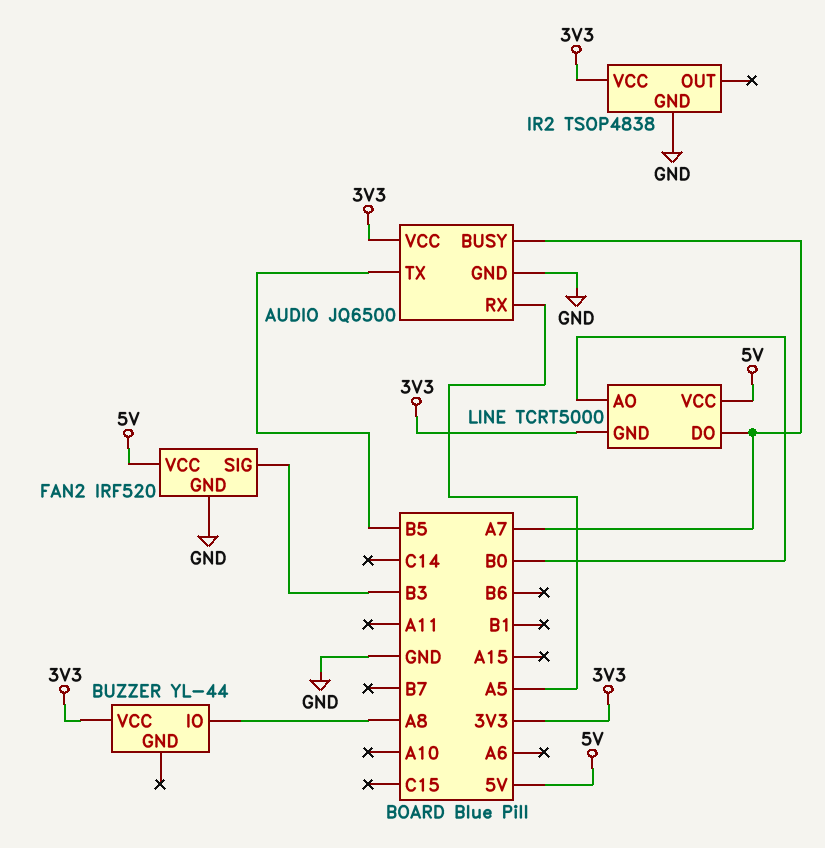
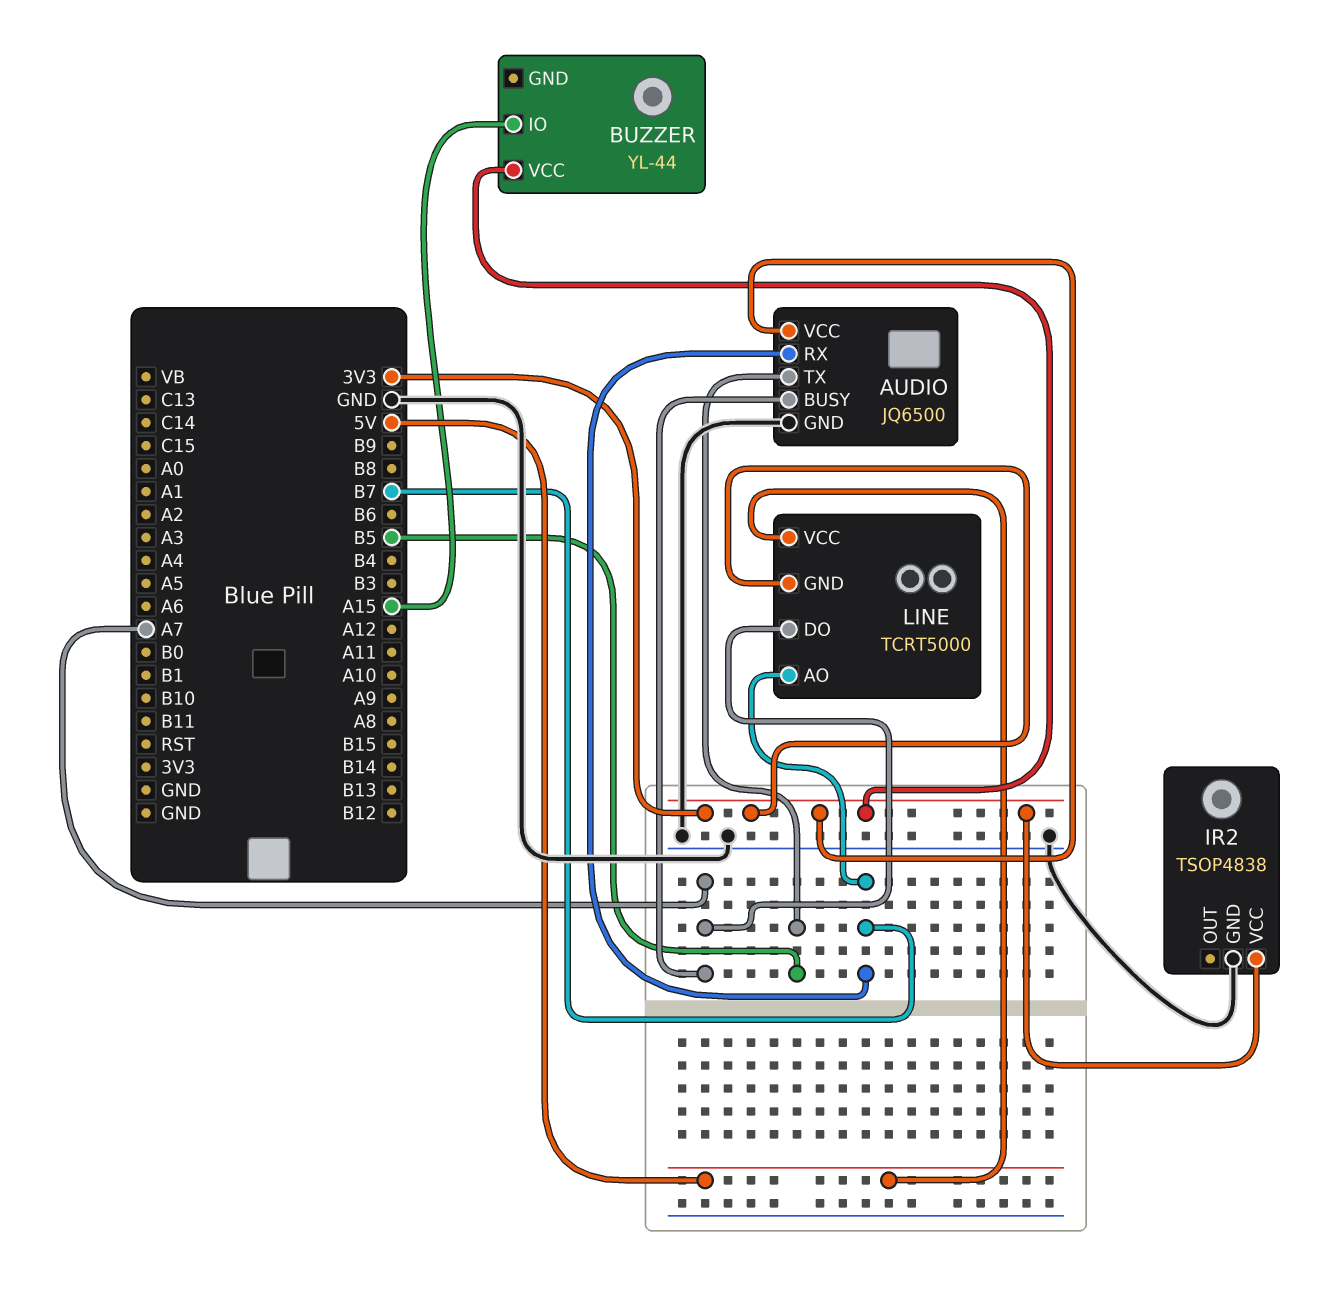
AUDIO pin RX: A5 -> B7
BUZZER pin IO: A8 -> A15
FAN2: IRF520 -> none
FAN2 pin GND: GND -> none
FAN2 pin SIG: B3 -> none
FAN2 pin VCC: 5V -> none
LINE pin AO: B0 -> B7

